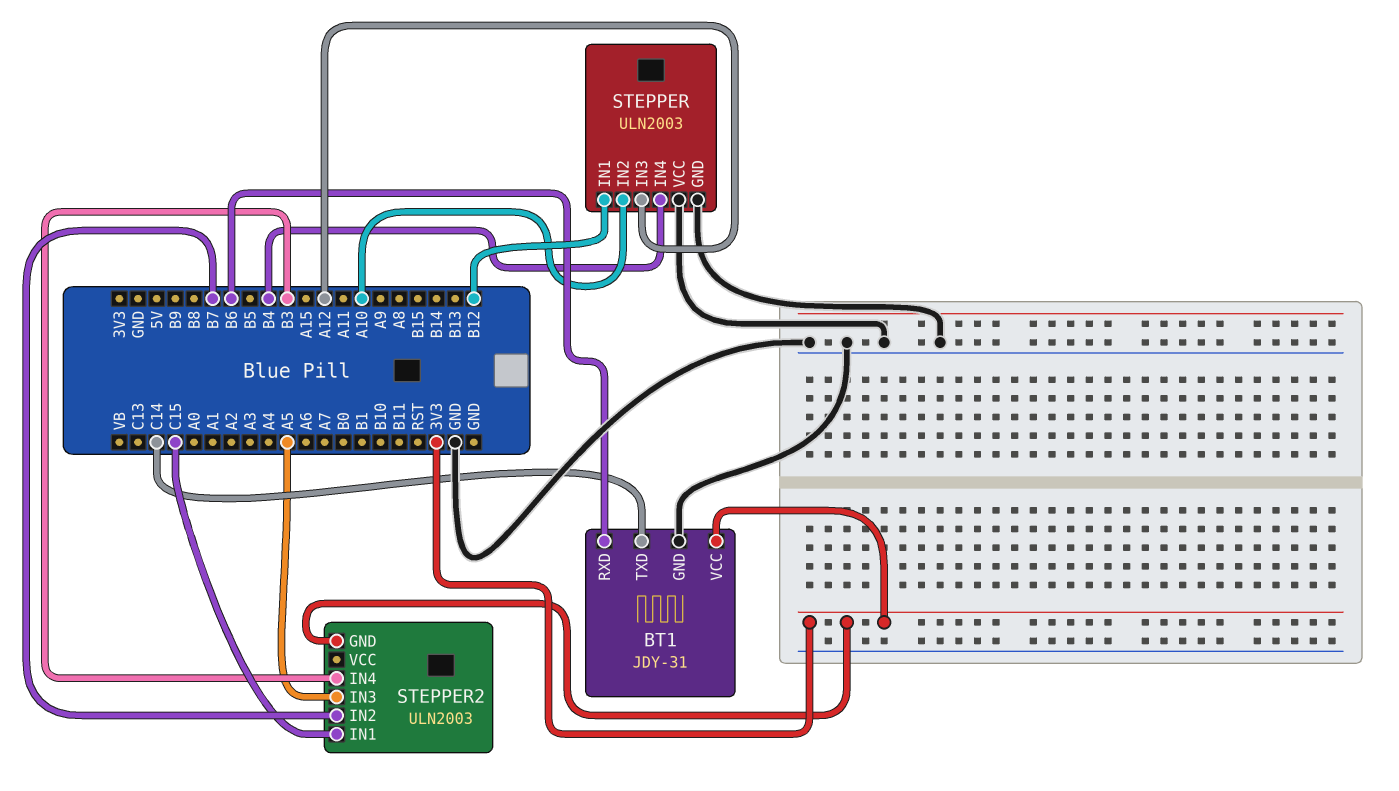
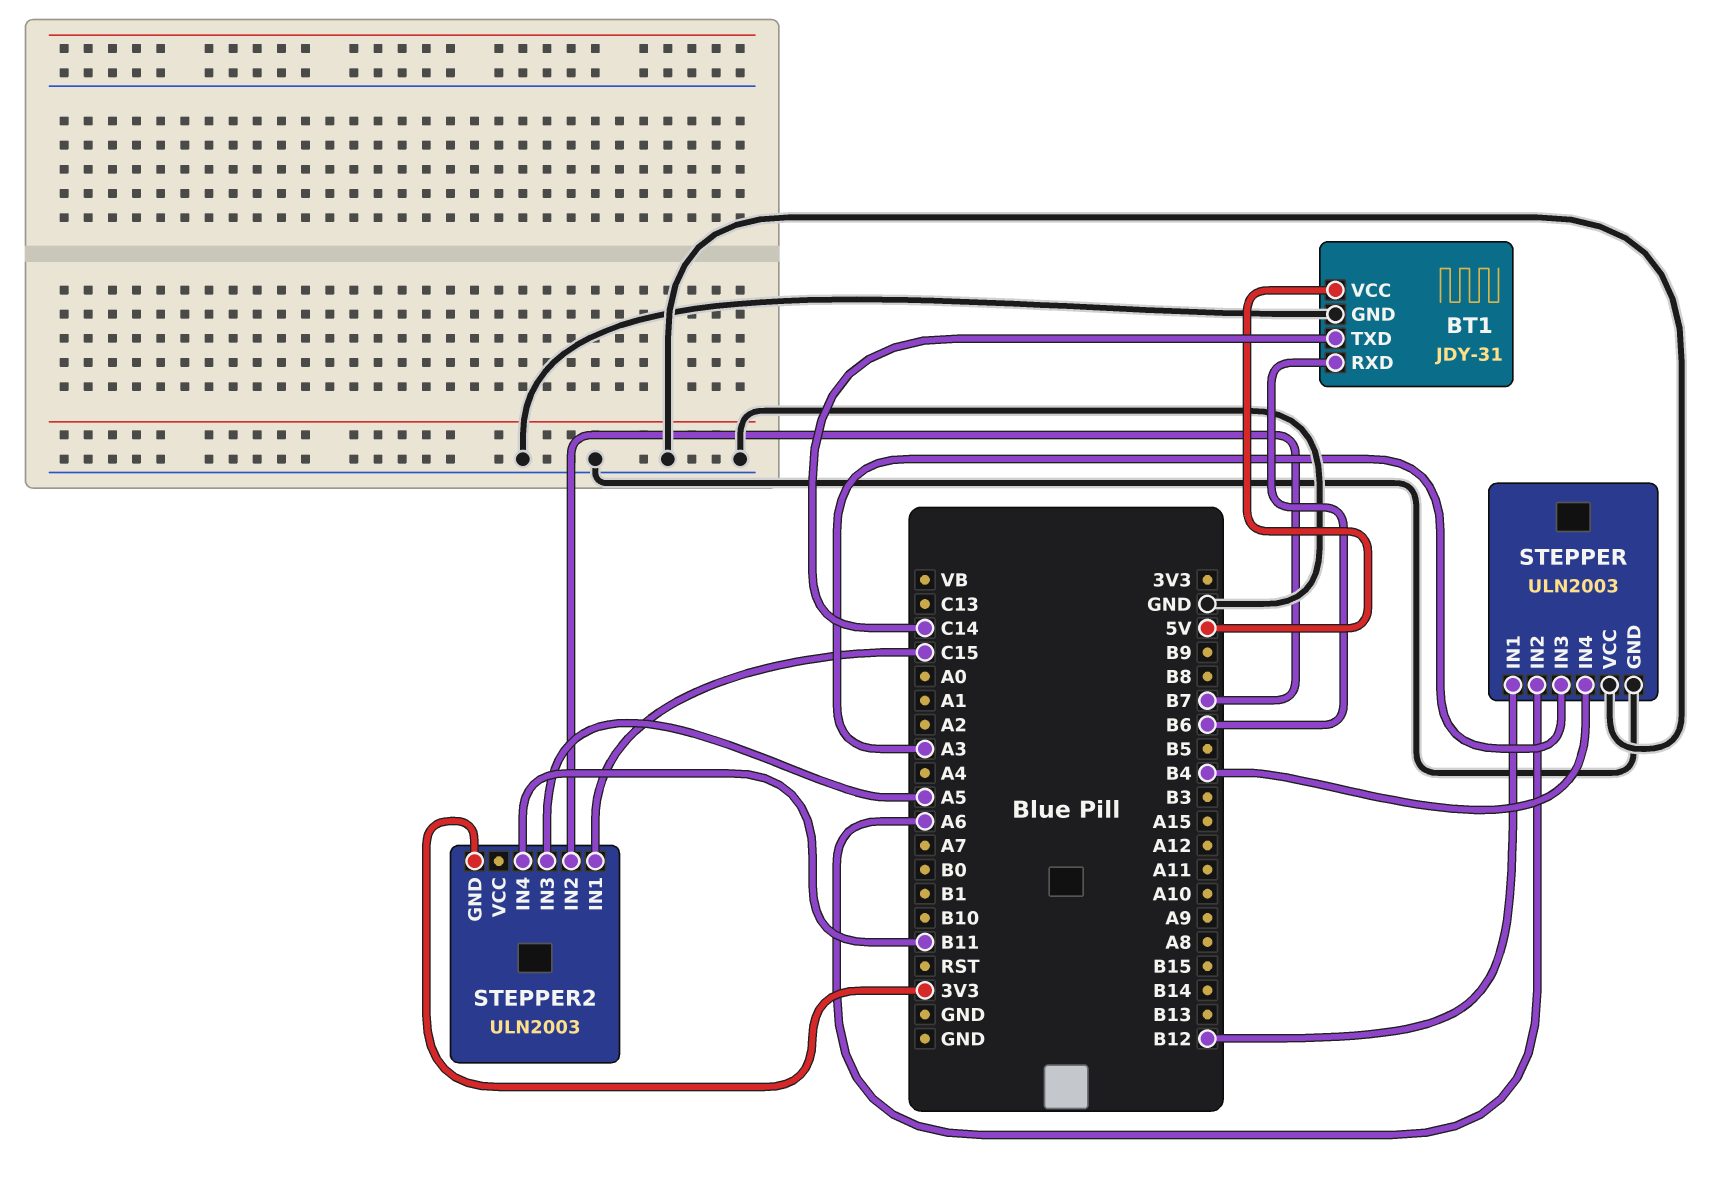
BT1 pin VCC: 3V3 -> 5V
STEPPER pin IN2: A10 -> A6
STEPPER pin IN3: A12 -> A3
STEPPER2 pin IN4: B3 -> B11

